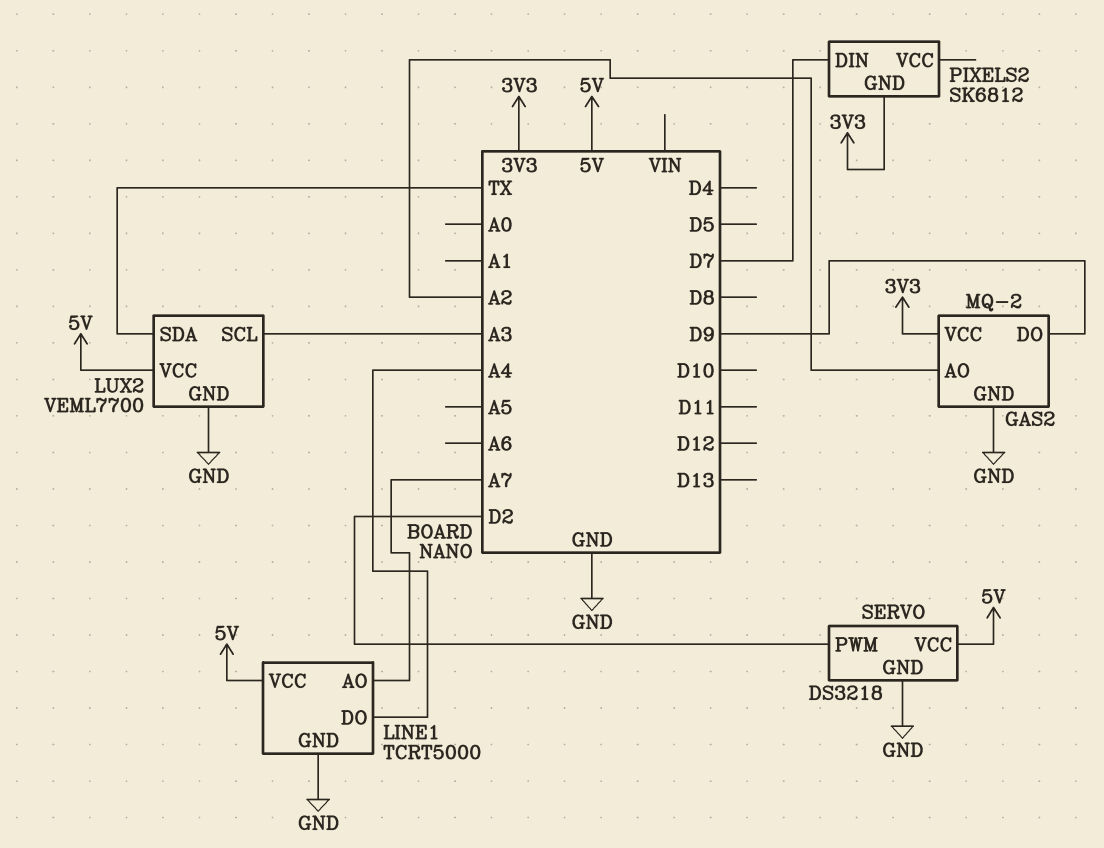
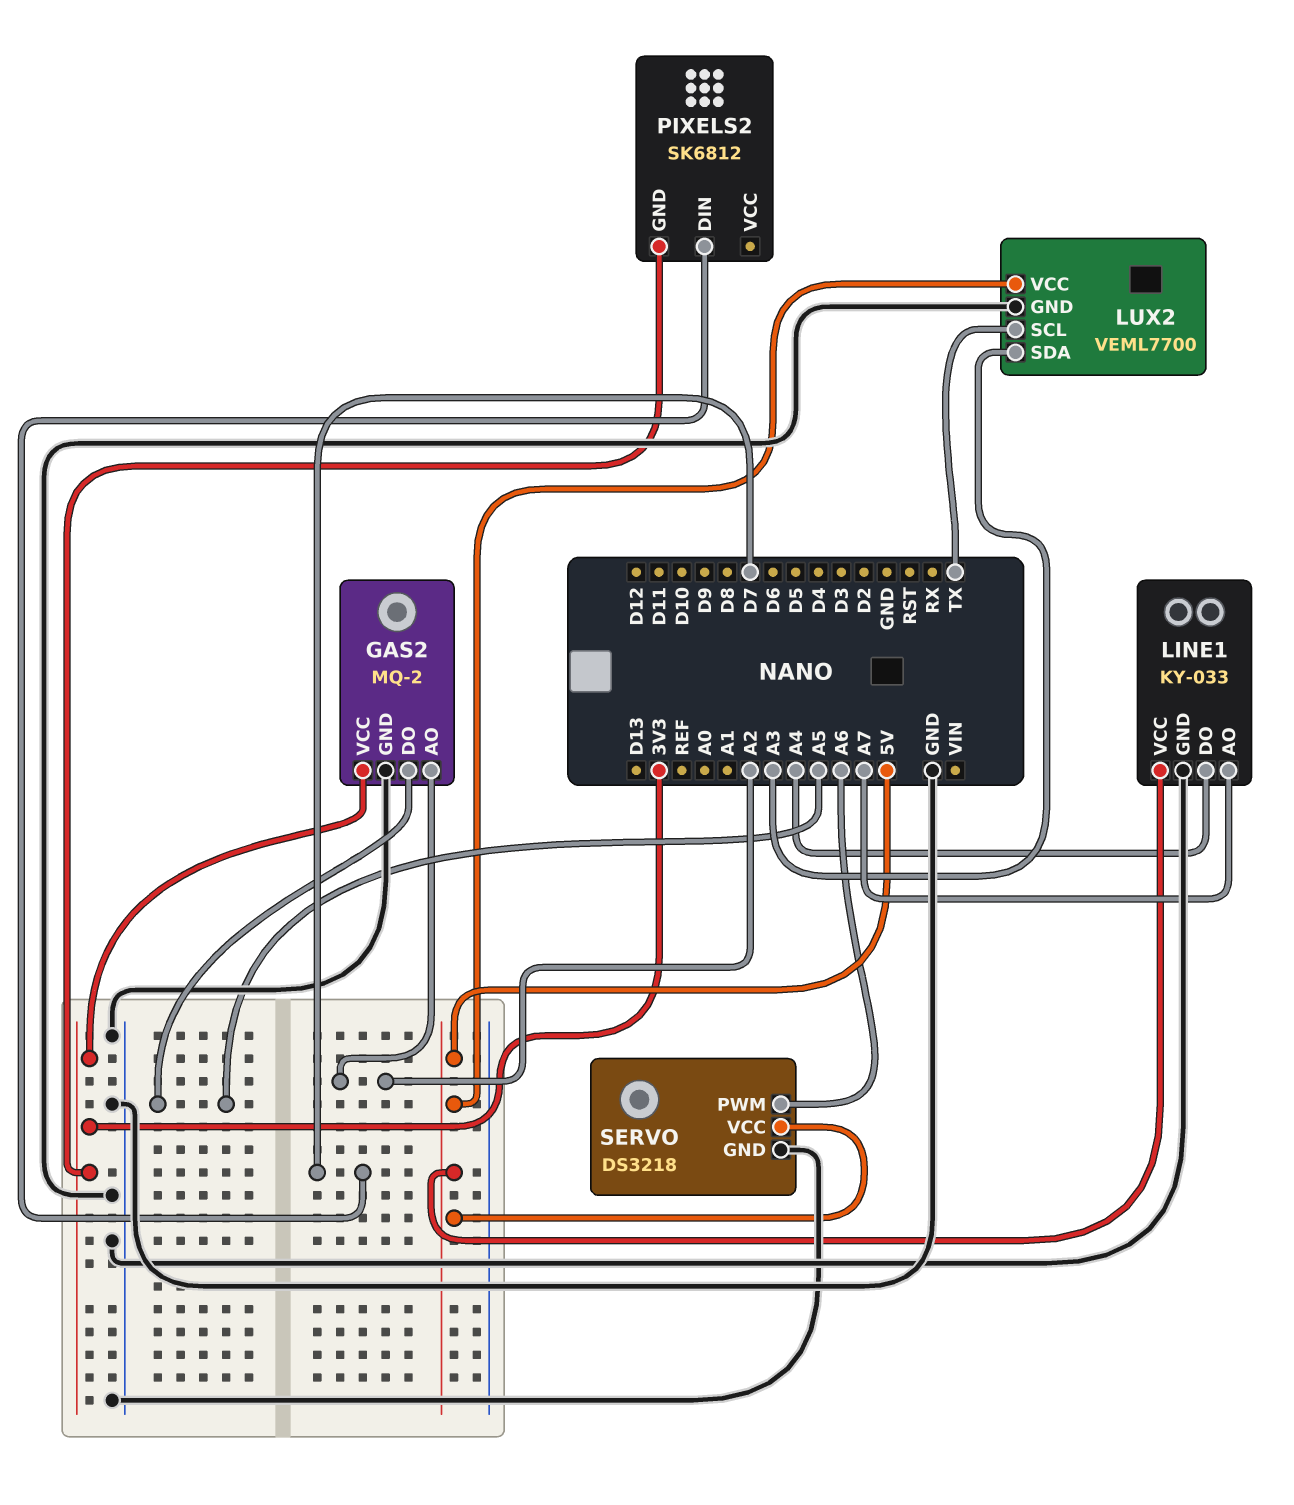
GAS2 pin DO: D9 -> A5
LINE1: TCRT5000 -> KY-033
LUX2 pin SCL: A3 -> TX
LUX2 pin SDA: TX -> A3
SERVO pin PWM: D2 -> A6

